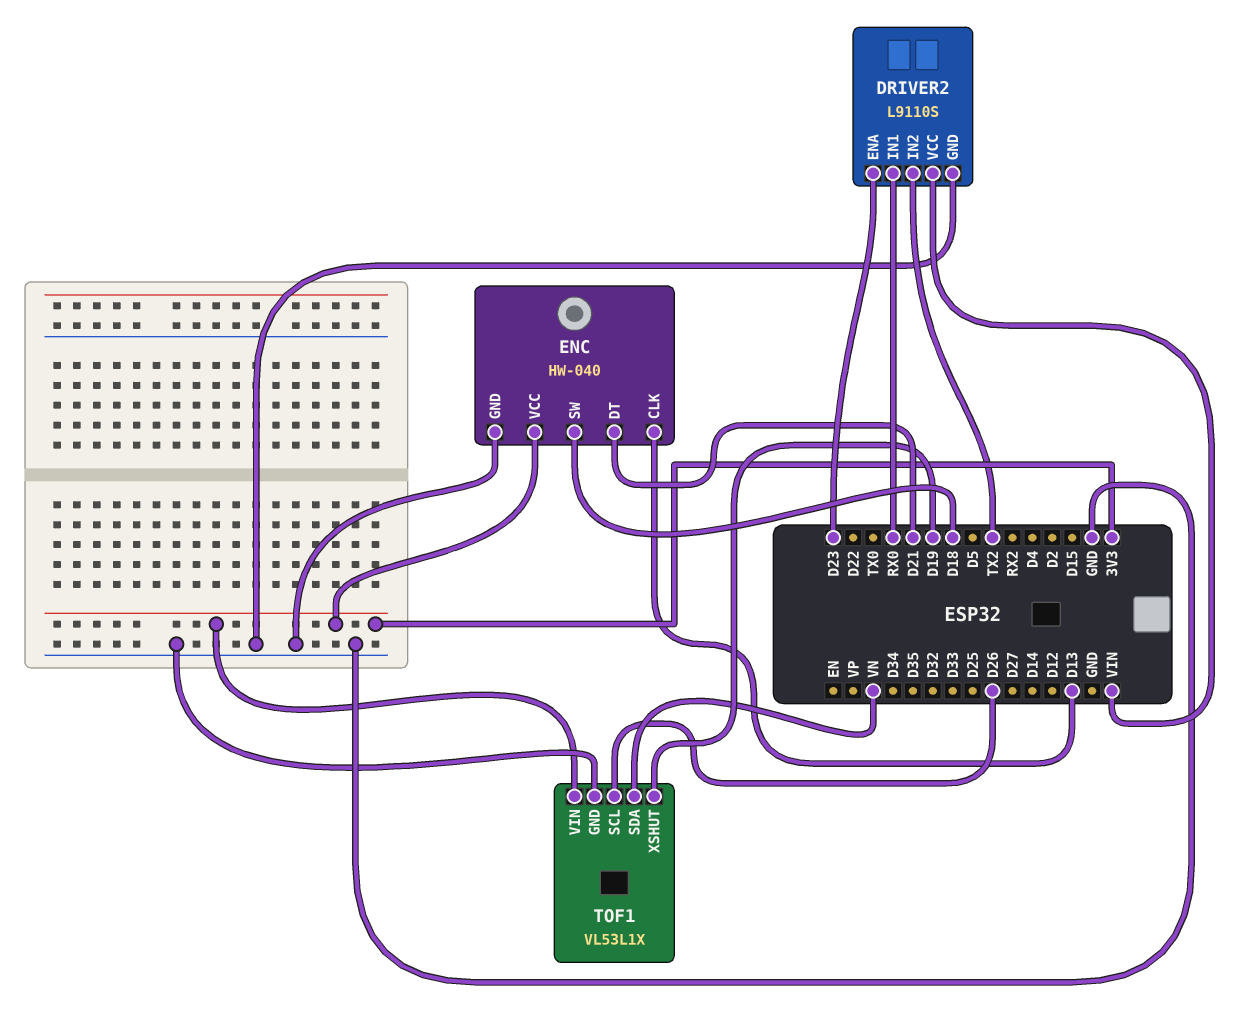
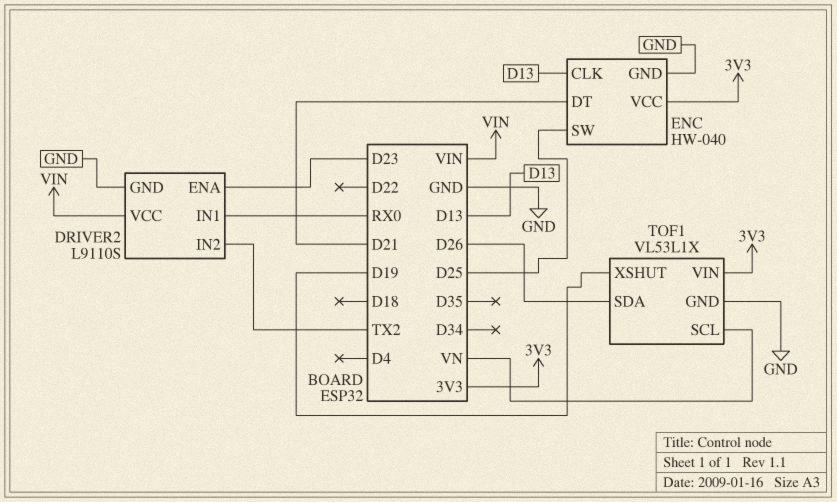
ENC pin SW: D18 -> D25
TOF1 pin SCL: D26 -> VN
TOF1 pin SDA: VN -> D26

